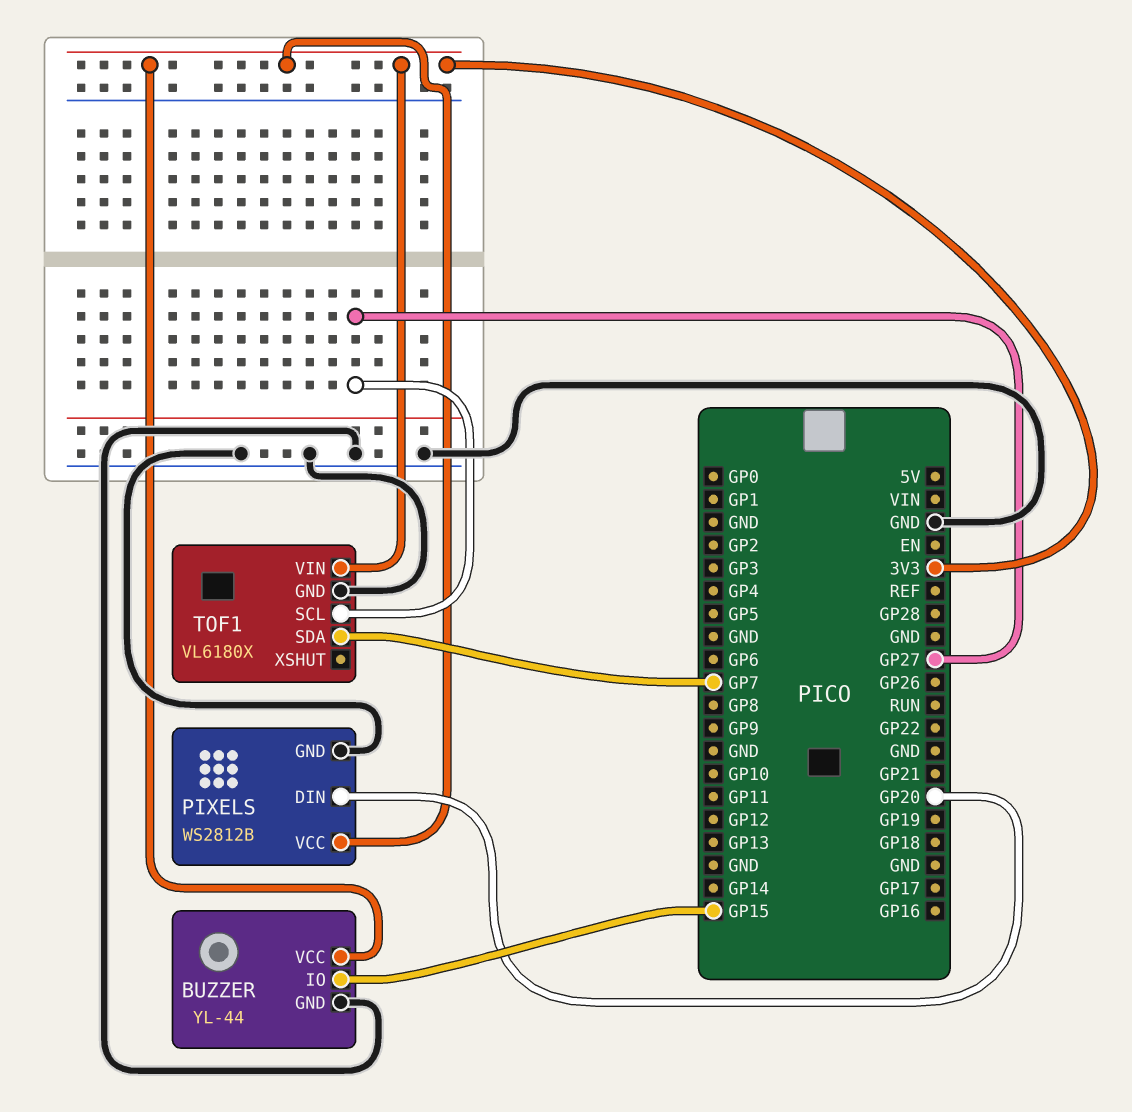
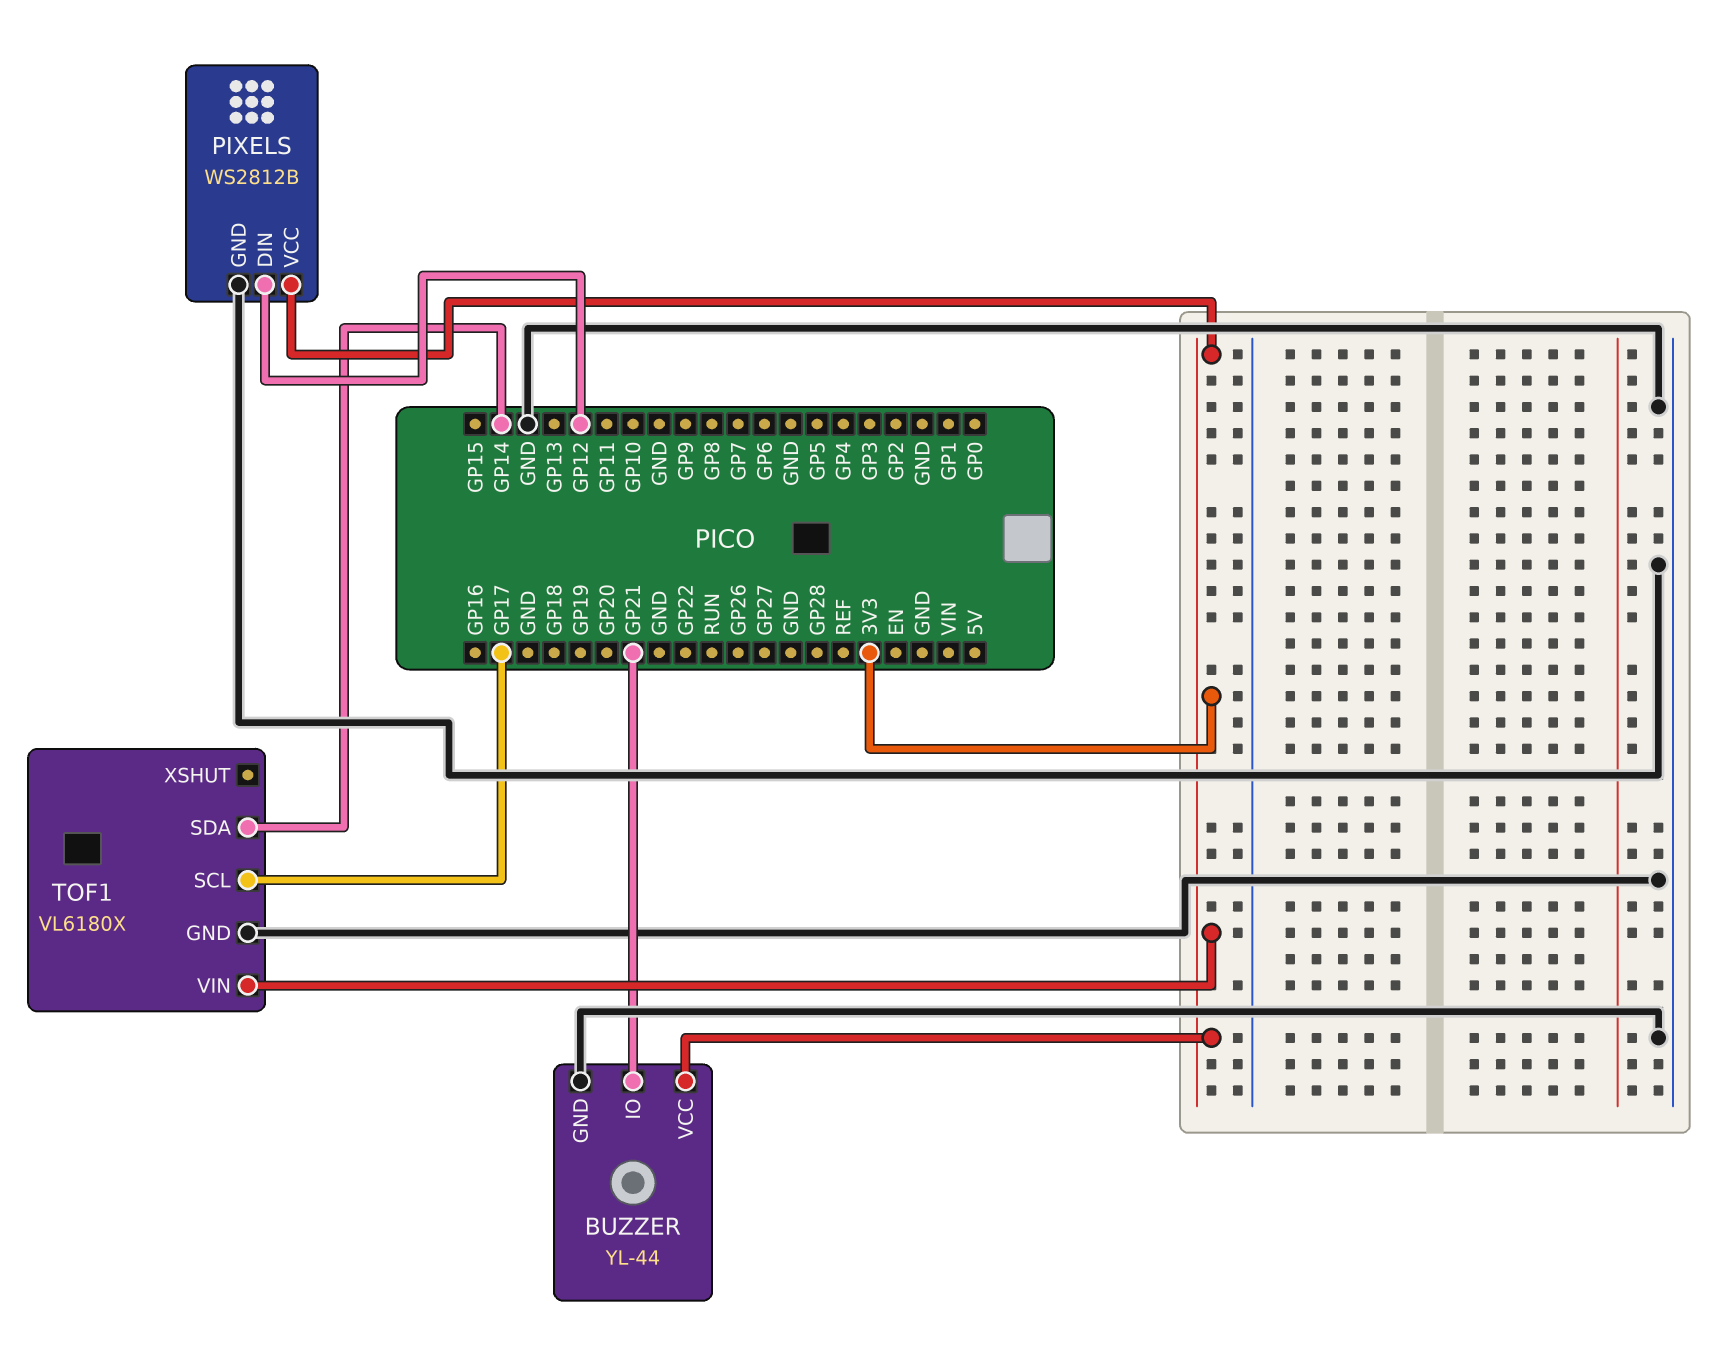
BUZZER pin IO: GP15 -> GP21
PIXELS pin DIN: GP20 -> GP12
TOF1 pin SCL: GP27 -> GP17
TOF1 pin SDA: GP7 -> GP14

